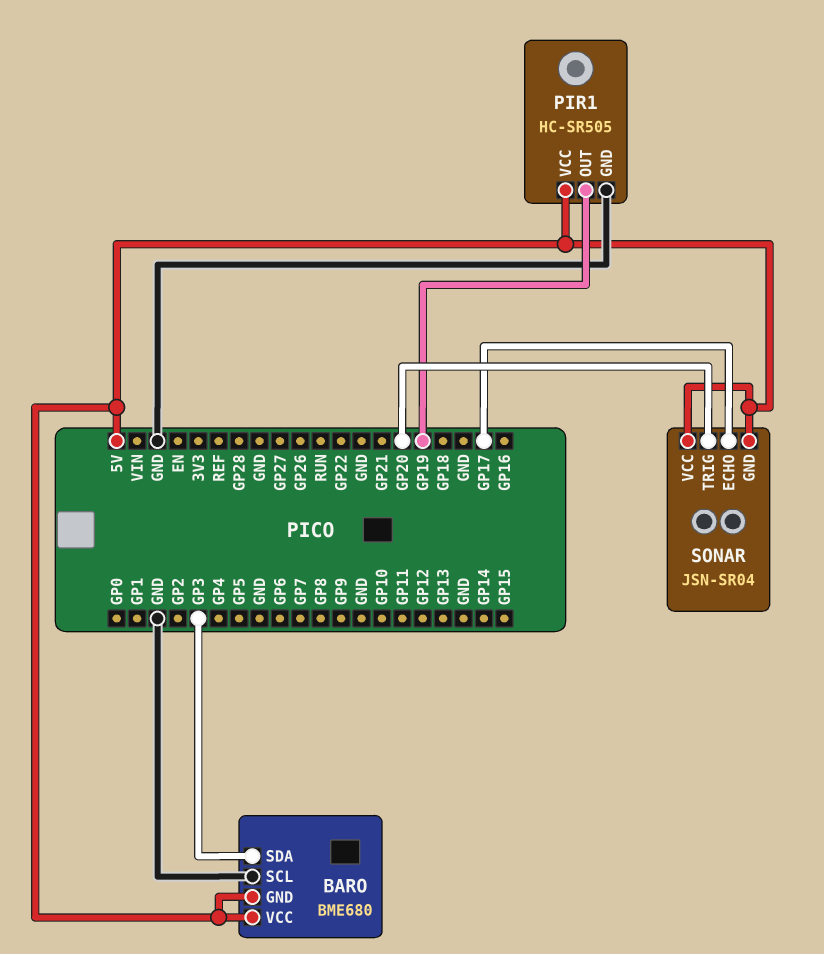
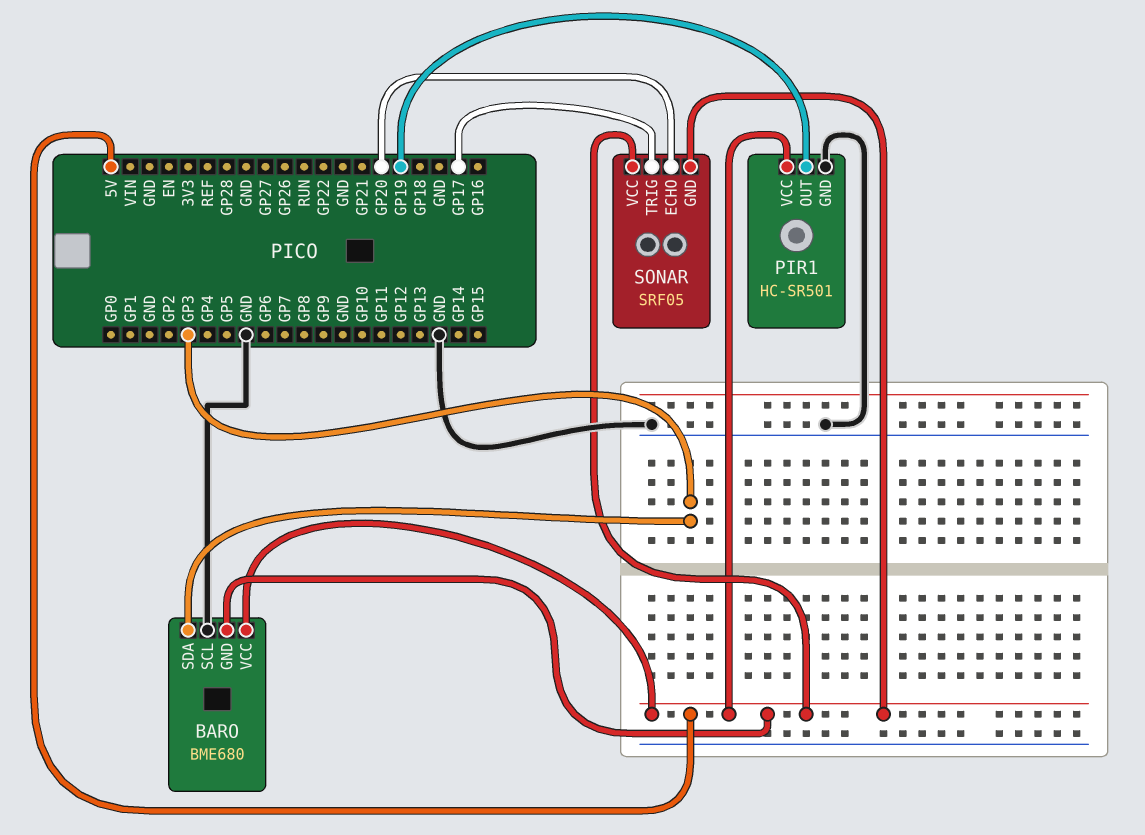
PIR1: HC-SR505 -> HC-SR501
SONAR: JSN-SR04 -> SRF05
SONAR pin ECHO: GP17 -> GP20
SONAR pin TRIG: GP20 -> GP17

